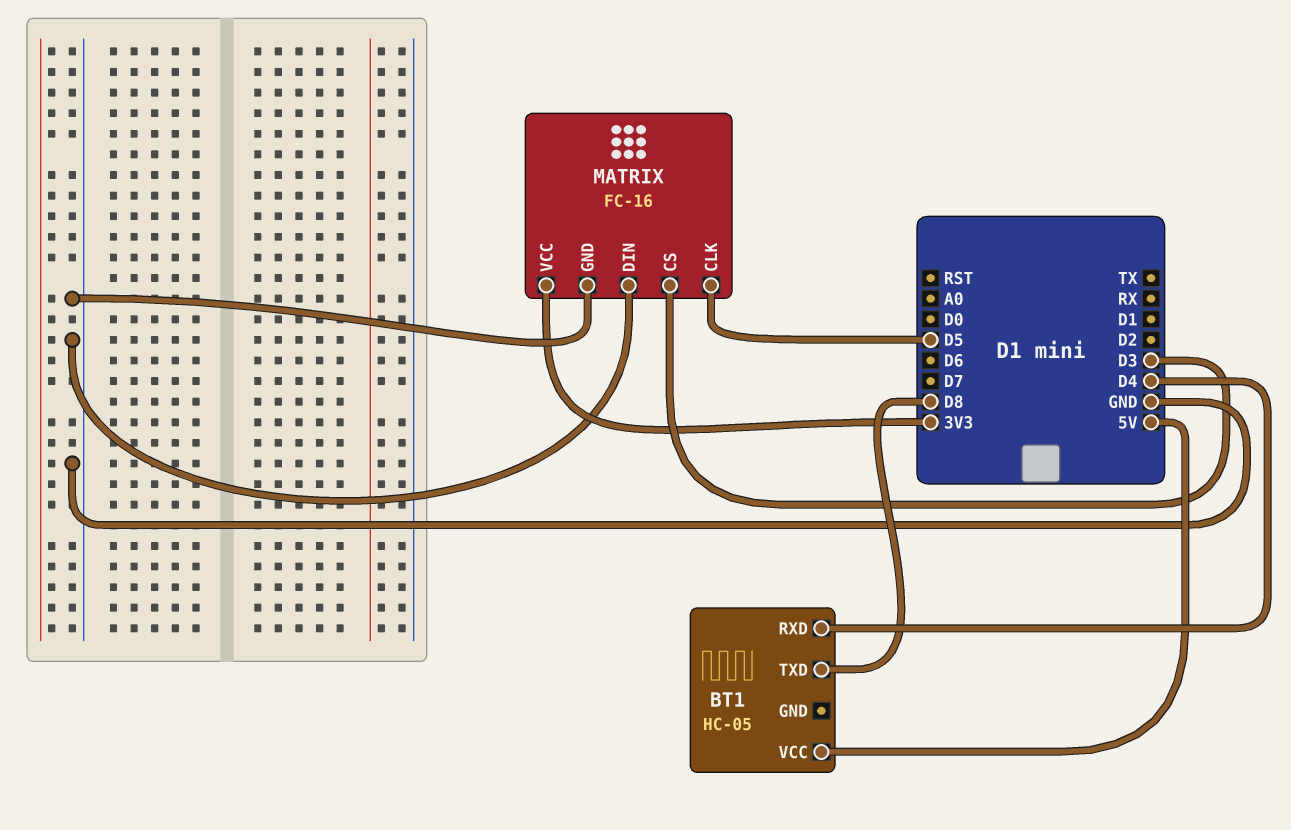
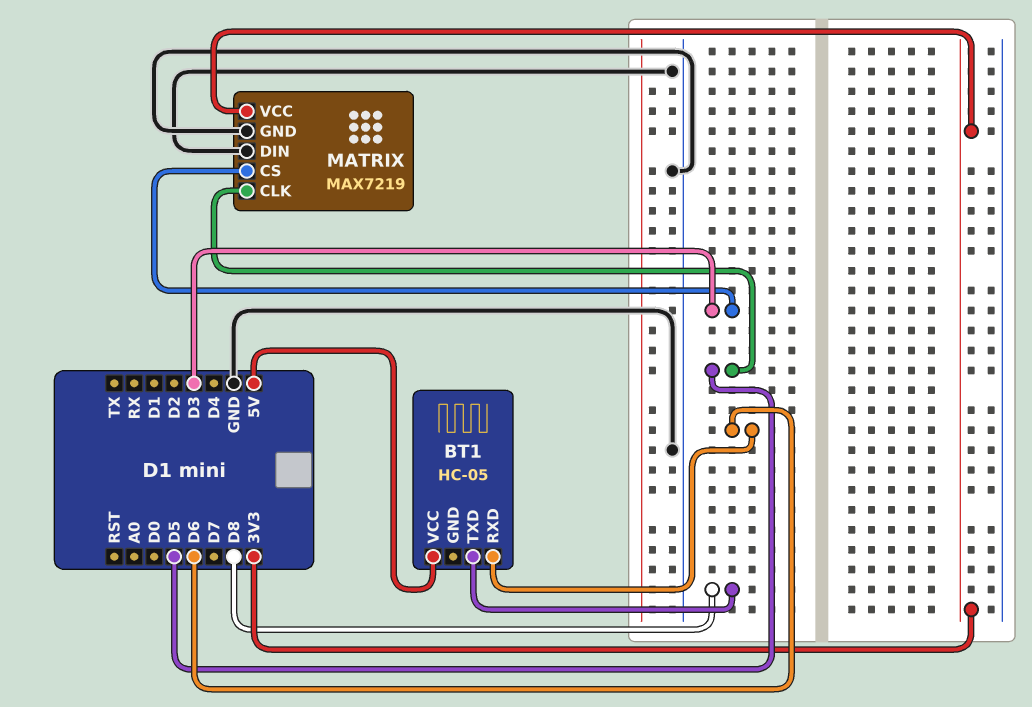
BT1 pin RXD: D4 -> D6
MATRIX: FC-16 -> MAX7219

